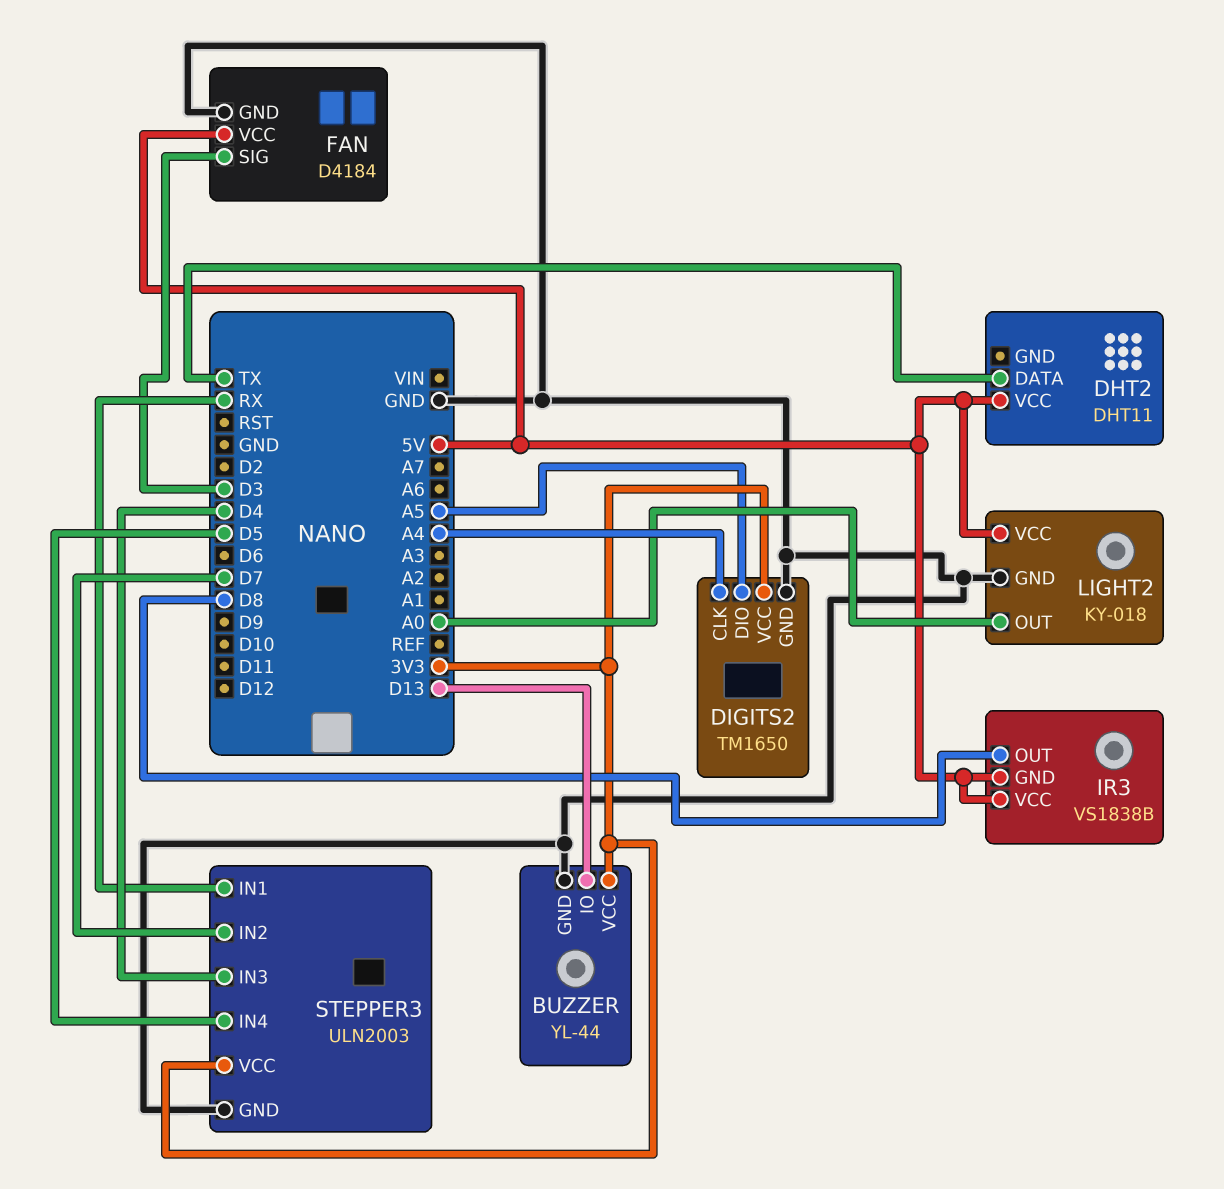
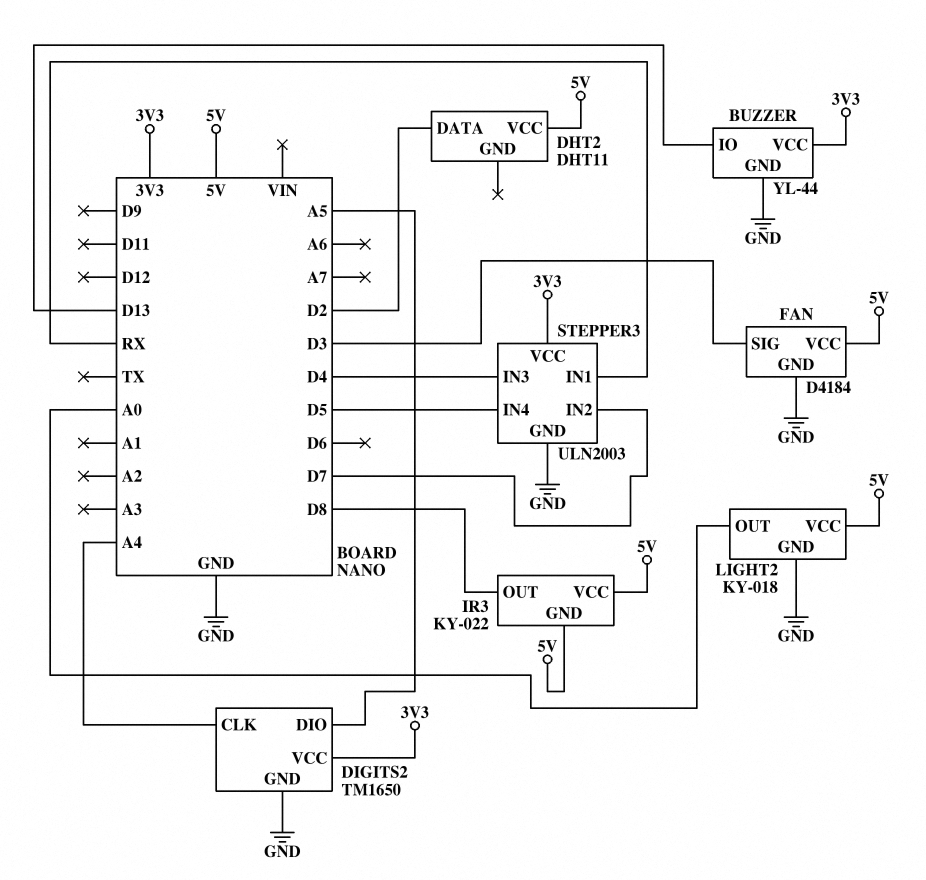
DHT2 pin DATA: TX -> D2
IR3: VS1838B -> KY-022

